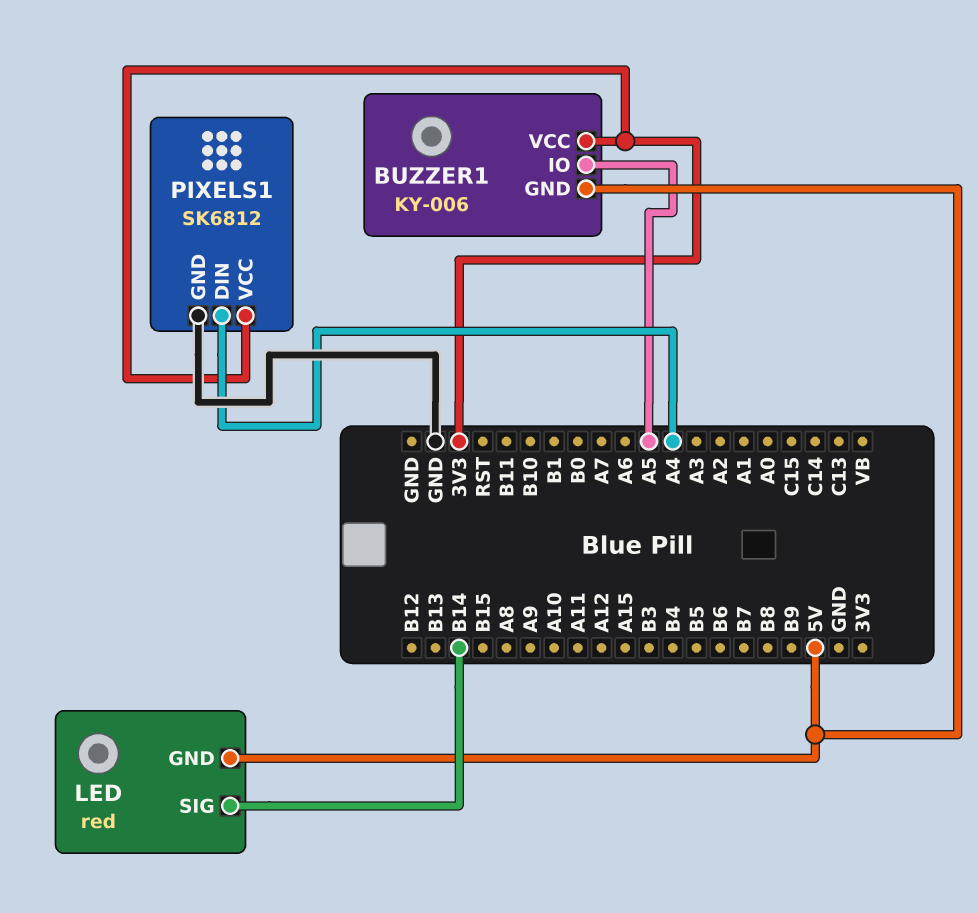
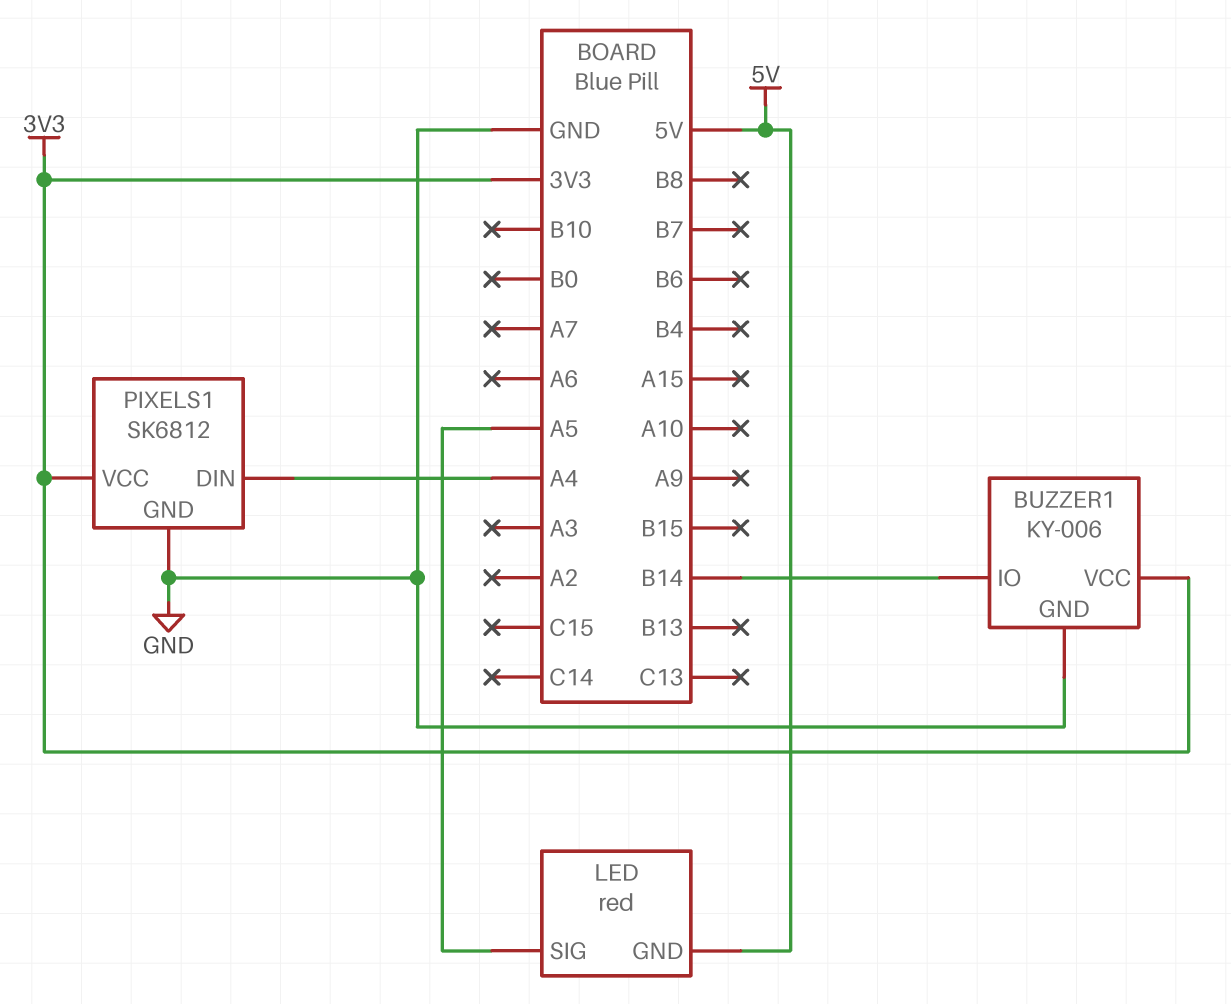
BUZZER1 pin GND: 5V -> GND
BUZZER1 pin IO: A5 -> B14
LED pin SIG: B14 -> A5

